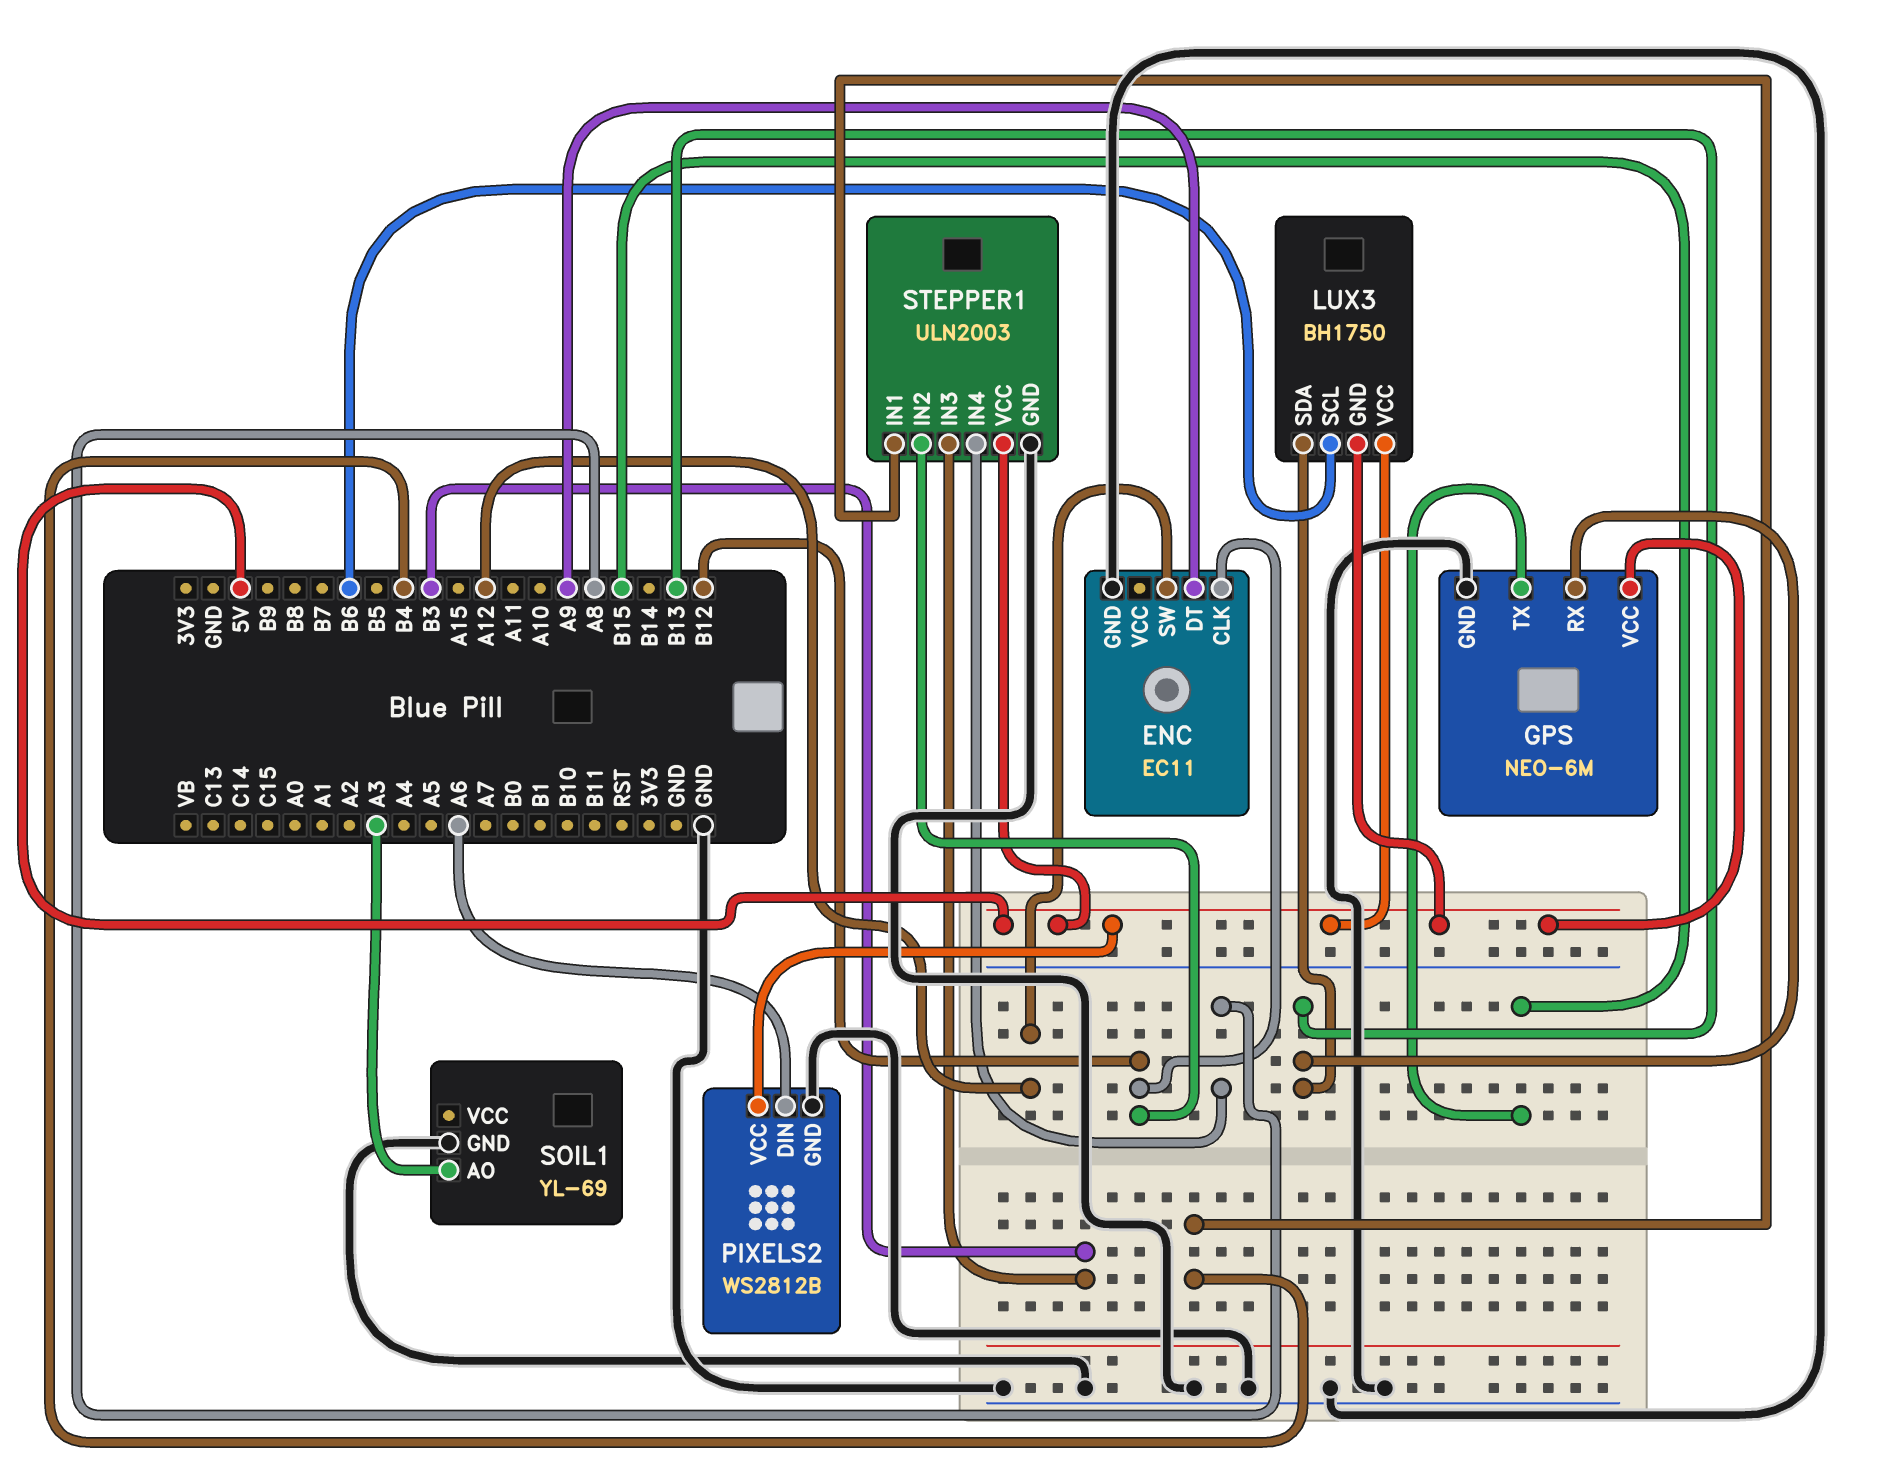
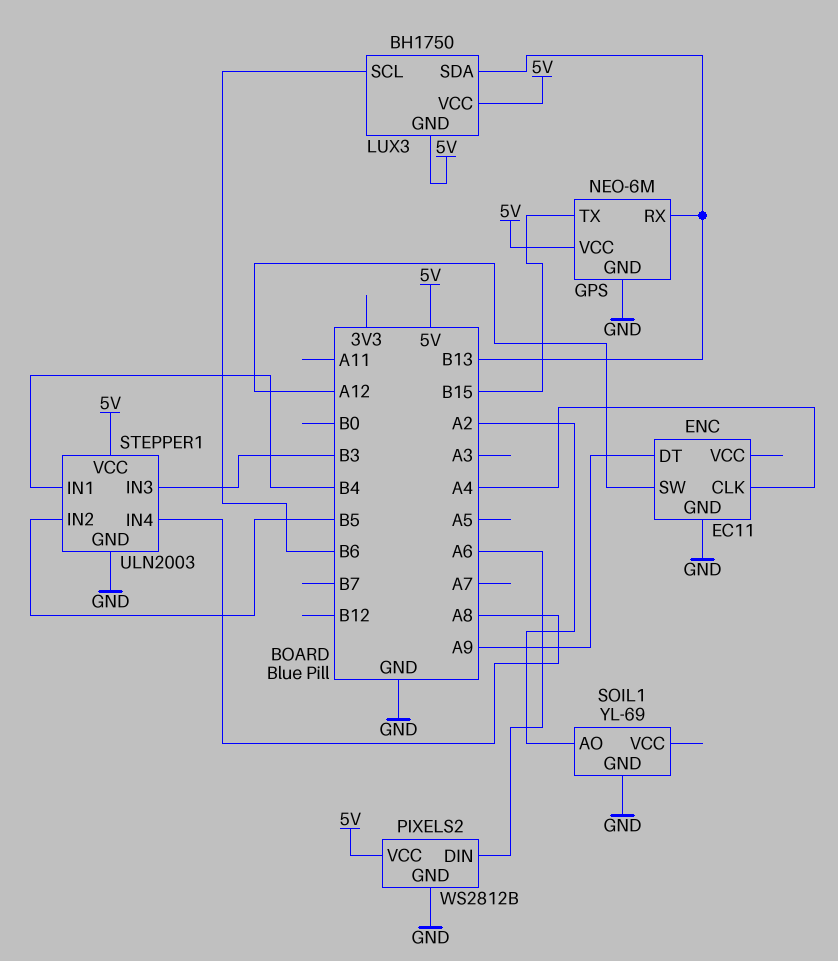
ENC pin CLK: B12 -> A4
SOIL1 pin AO: A3 -> A2
STEPPER1 pin IN2: B12 -> B5

